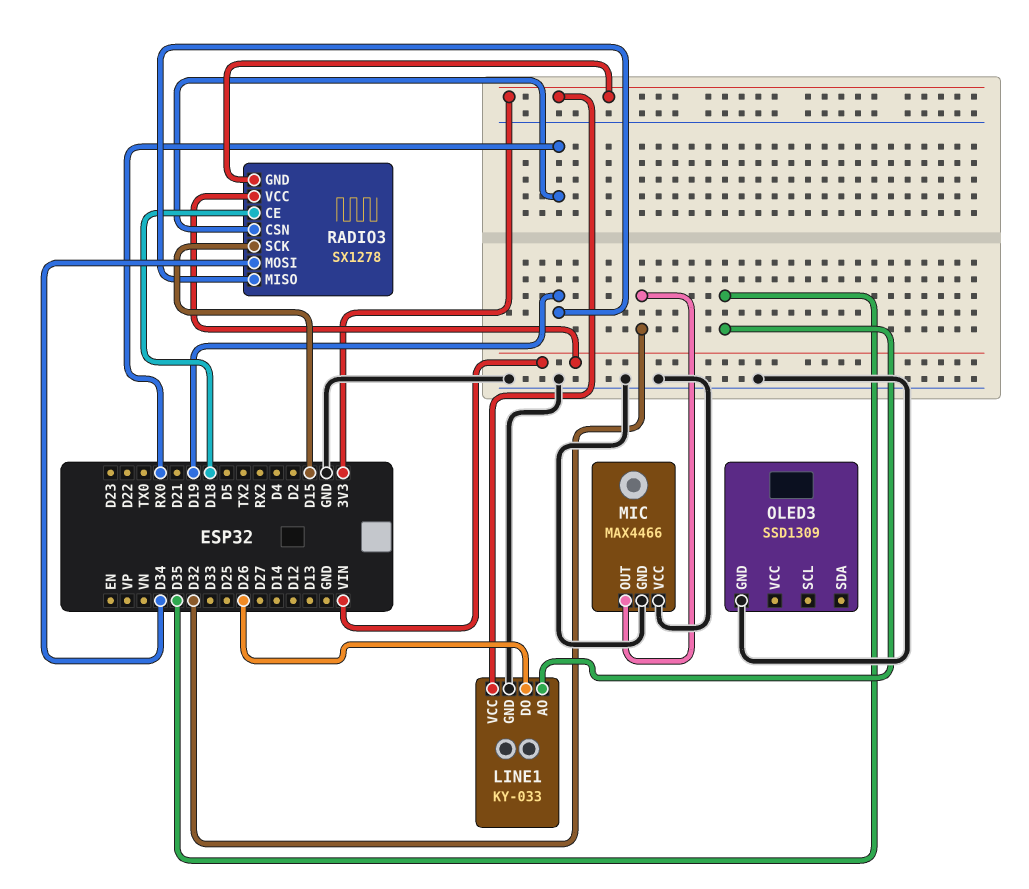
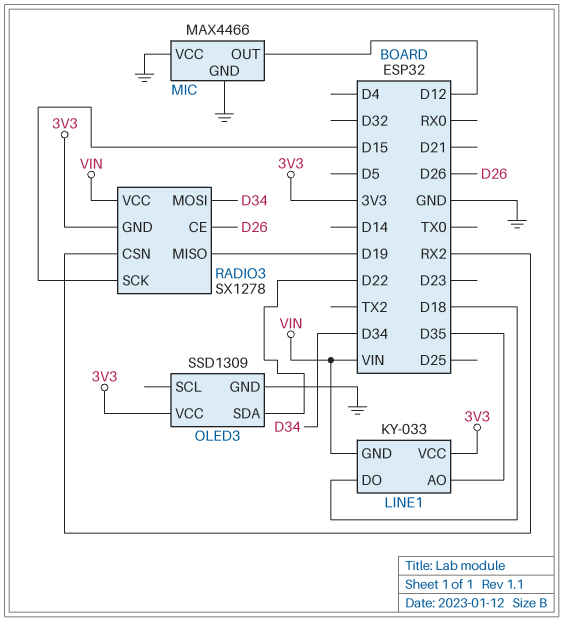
LINE1 pin DO: D26 -> D18
LINE1 pin GND: GND -> VIN
MIC pin OUT: D32 -> D12
OLED3 pin SDA: none -> D22
OLED3 pin VCC: none -> 3V3
RADIO3 pin CE: D18 -> D26
RADIO3 pin CSN: RX0 -> RX2

